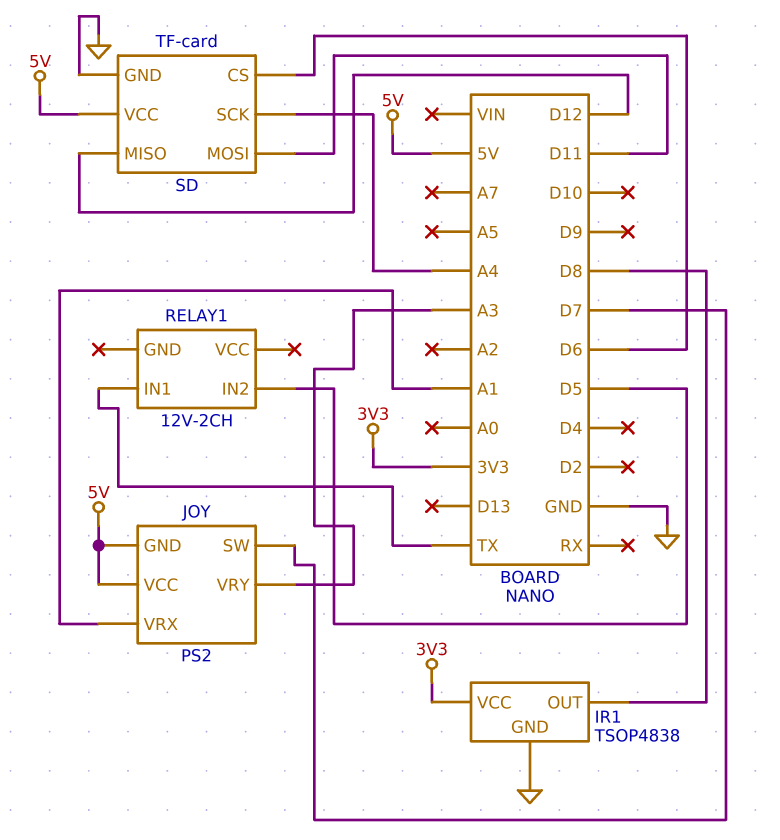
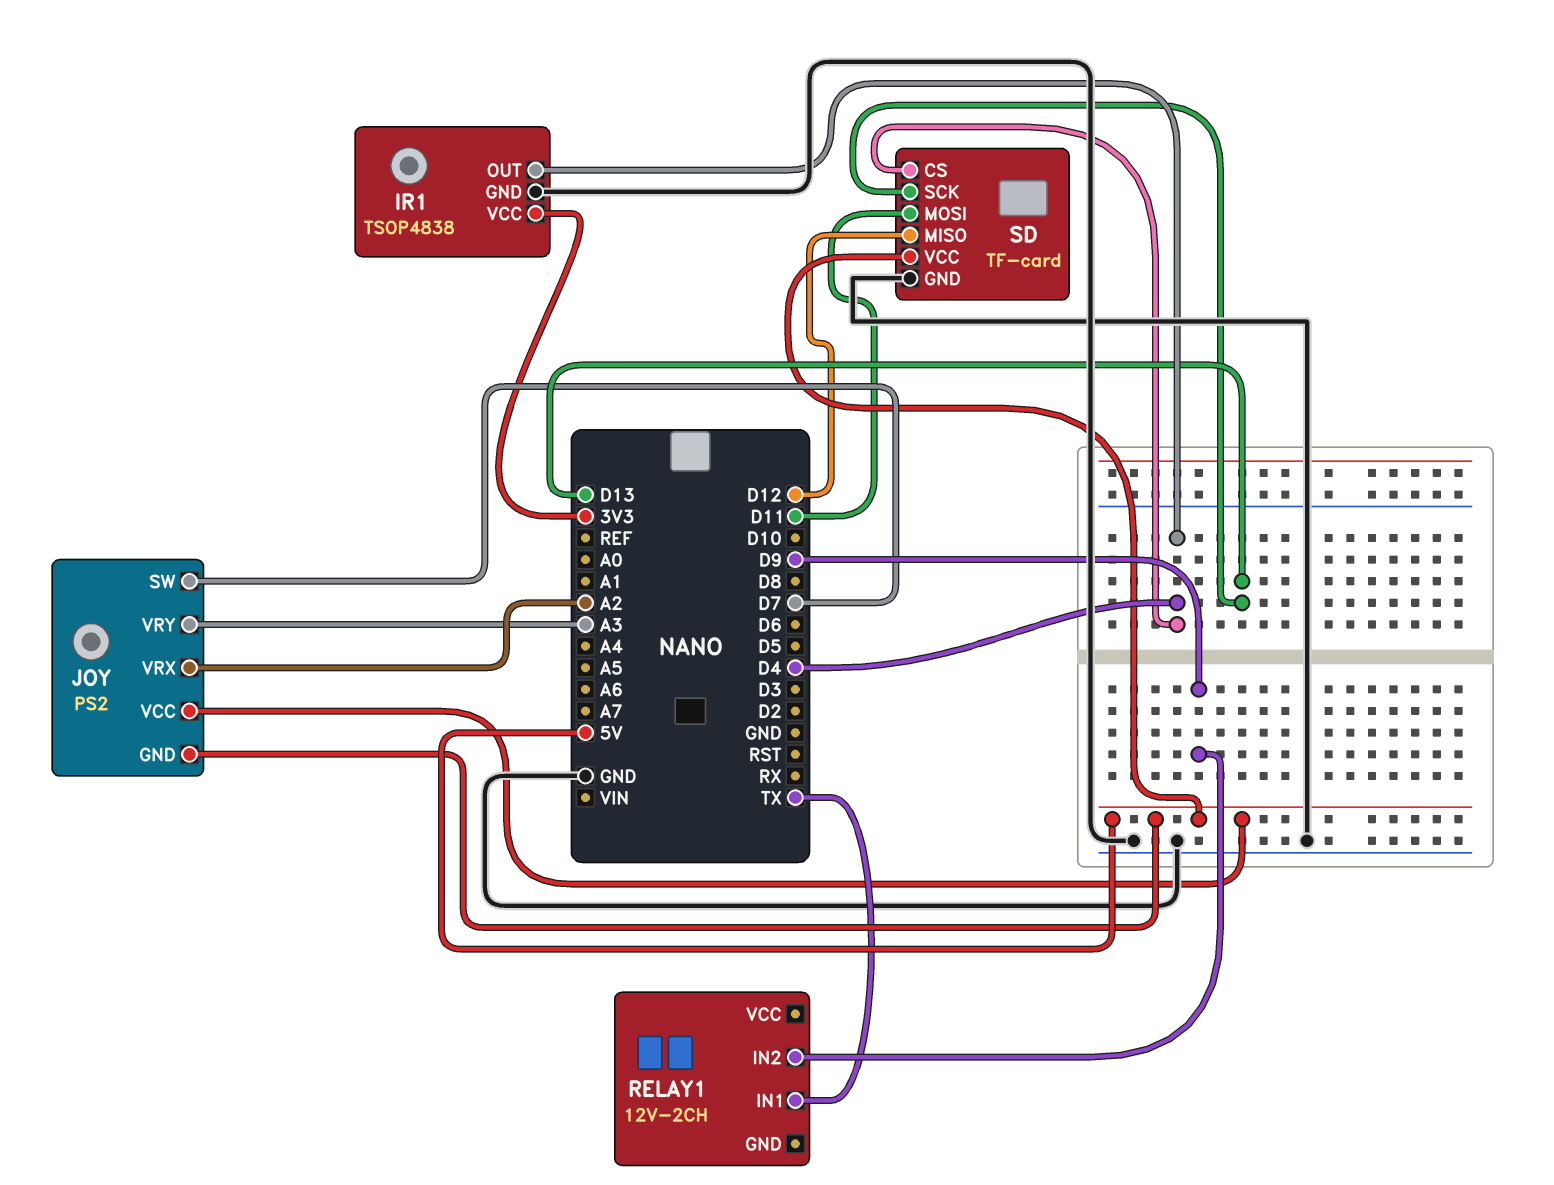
IR1 pin OUT: D8 -> D4
JOY pin VRX: A1 -> A2
RELAY1 pin IN2: D5 -> D9
SD pin CS: D6 -> D4
SD pin SCK: A4 -> D13

